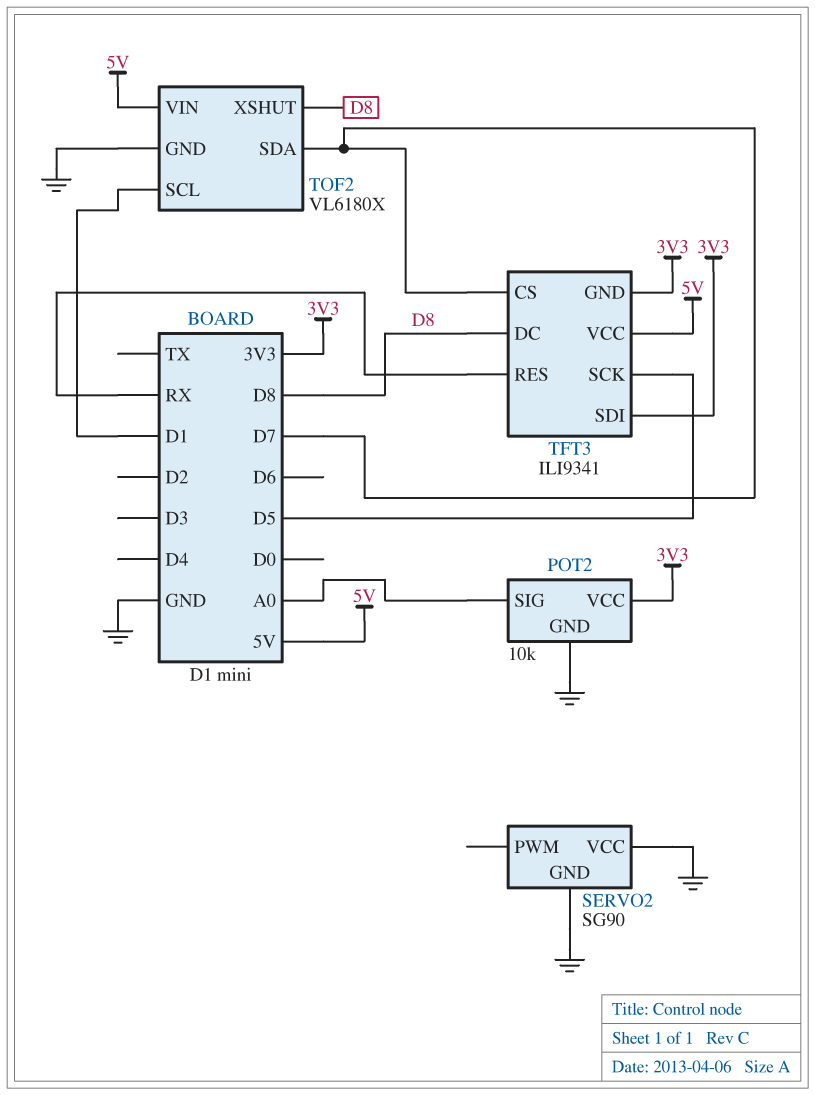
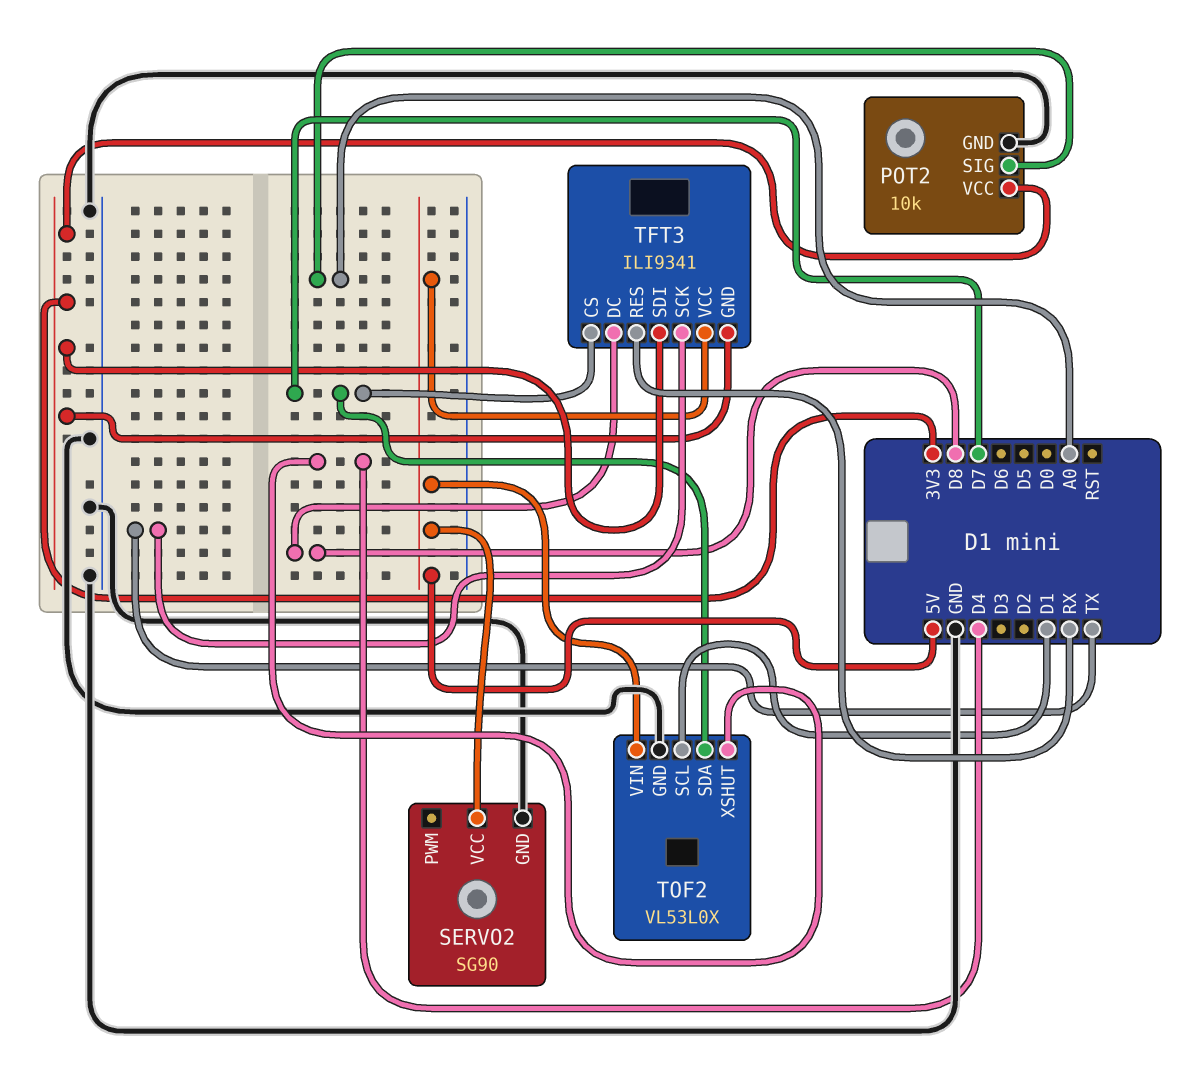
SERVO2 pin VCC: GND -> 5V
TFT3 pin SCK: D5 -> TX
TOF2: VL6180X -> VL53L0X
TOF2 pin XSHUT: D8 -> D4

